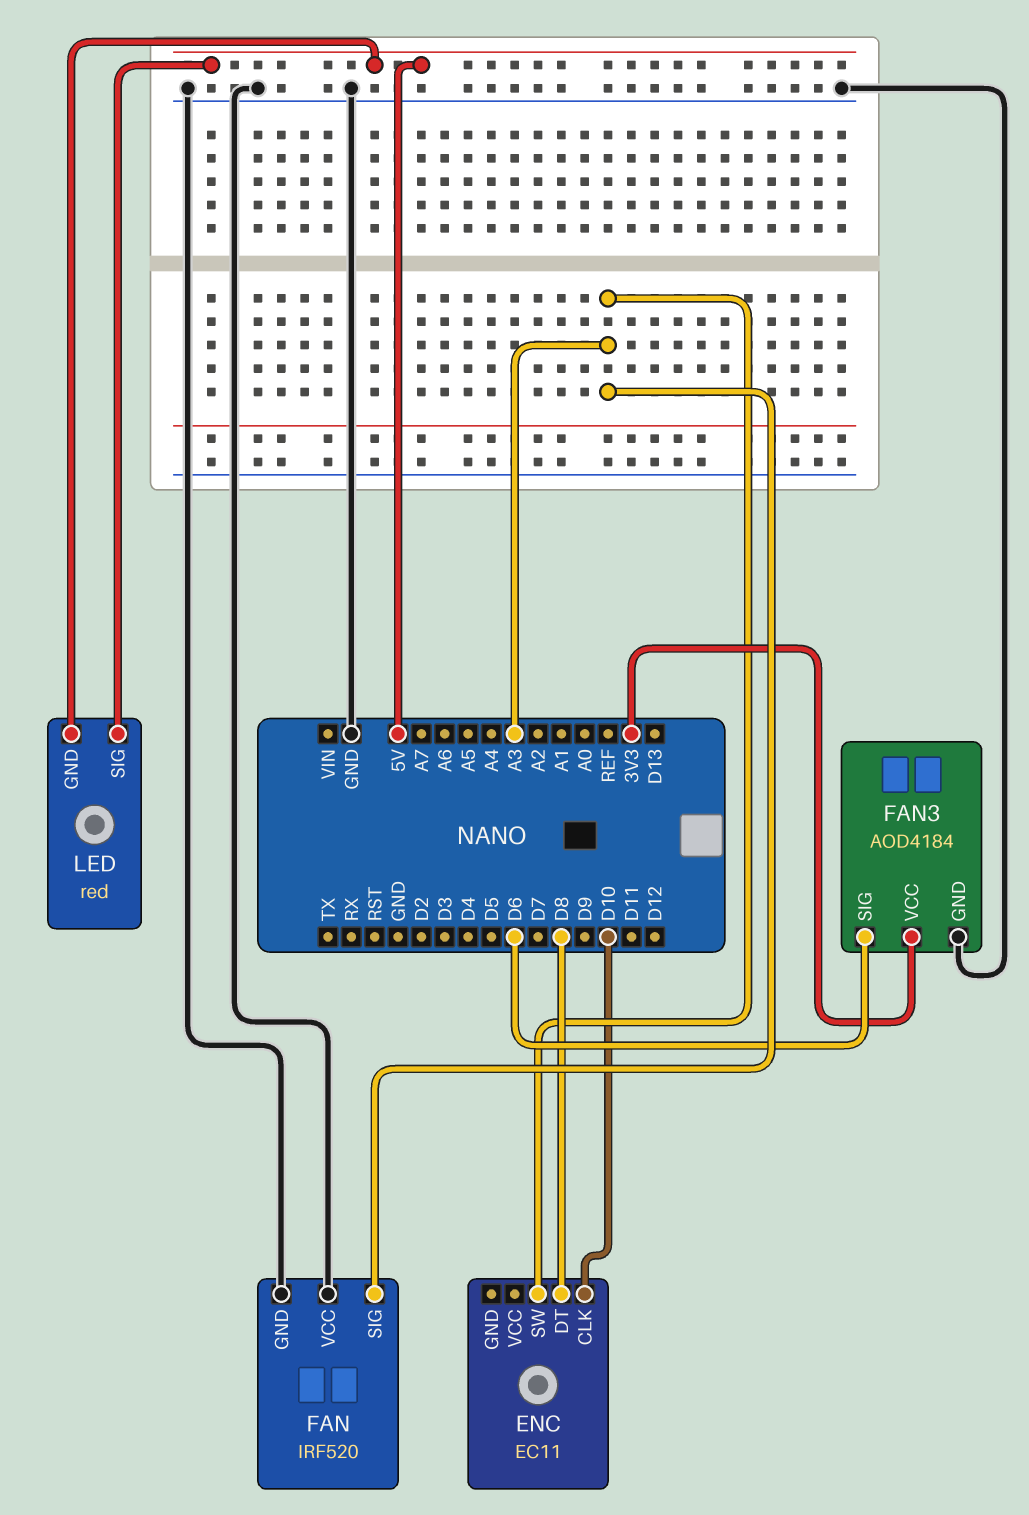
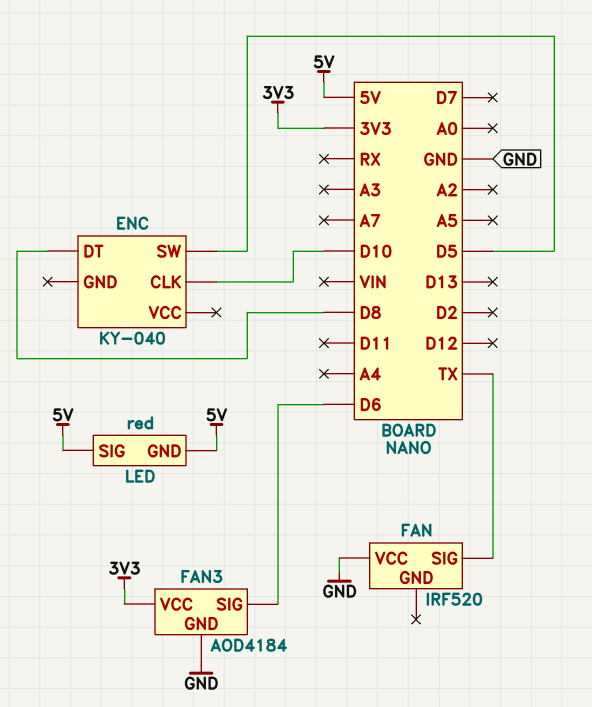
ENC: EC11 -> KY-040
ENC pin SW: A3 -> D5
FAN pin GND: GND -> none
FAN pin SIG: A3 -> TX

